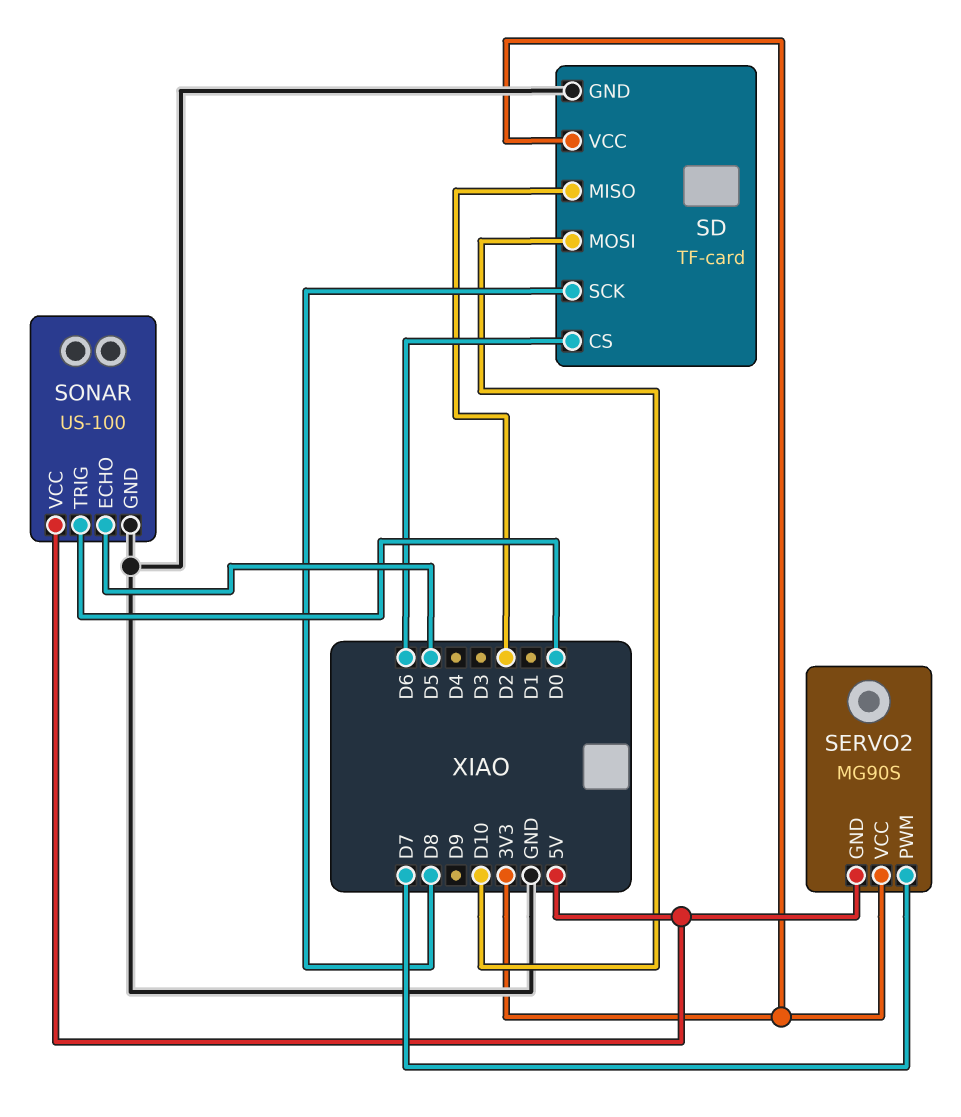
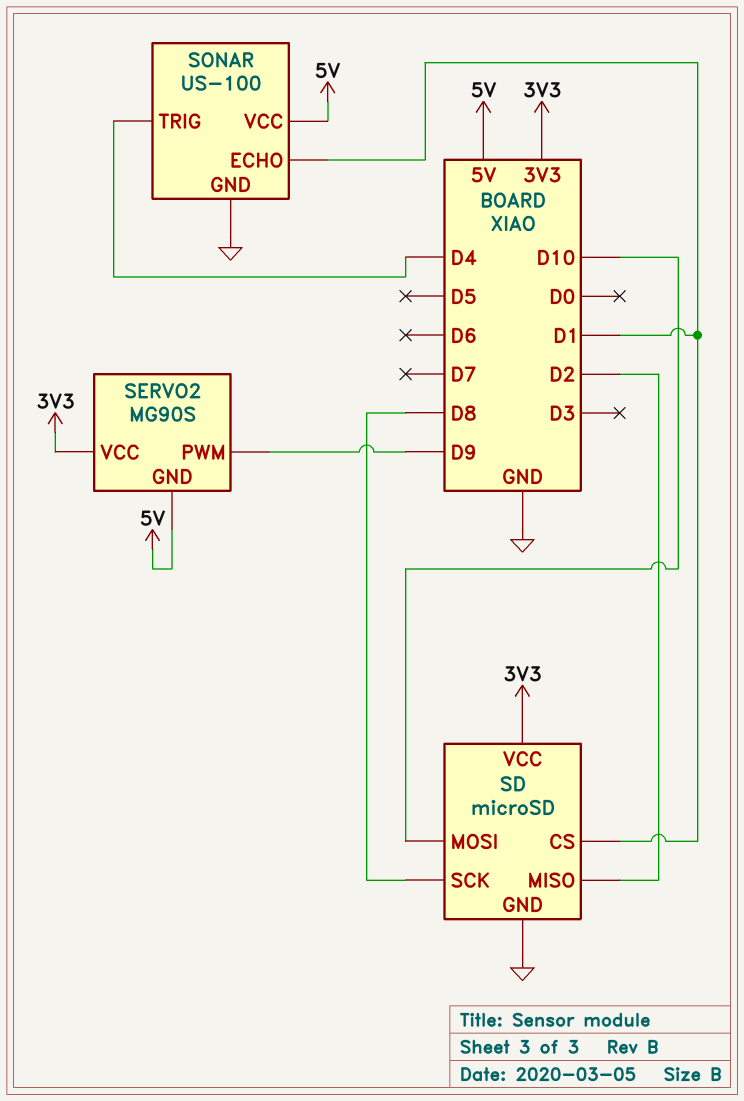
SD: TF-card -> microSD
SD pin CS: D6 -> D1
SERVO2 pin PWM: D7 -> D9
SONAR pin ECHO: D5 -> D1
SONAR pin TRIG: D0 -> D4

